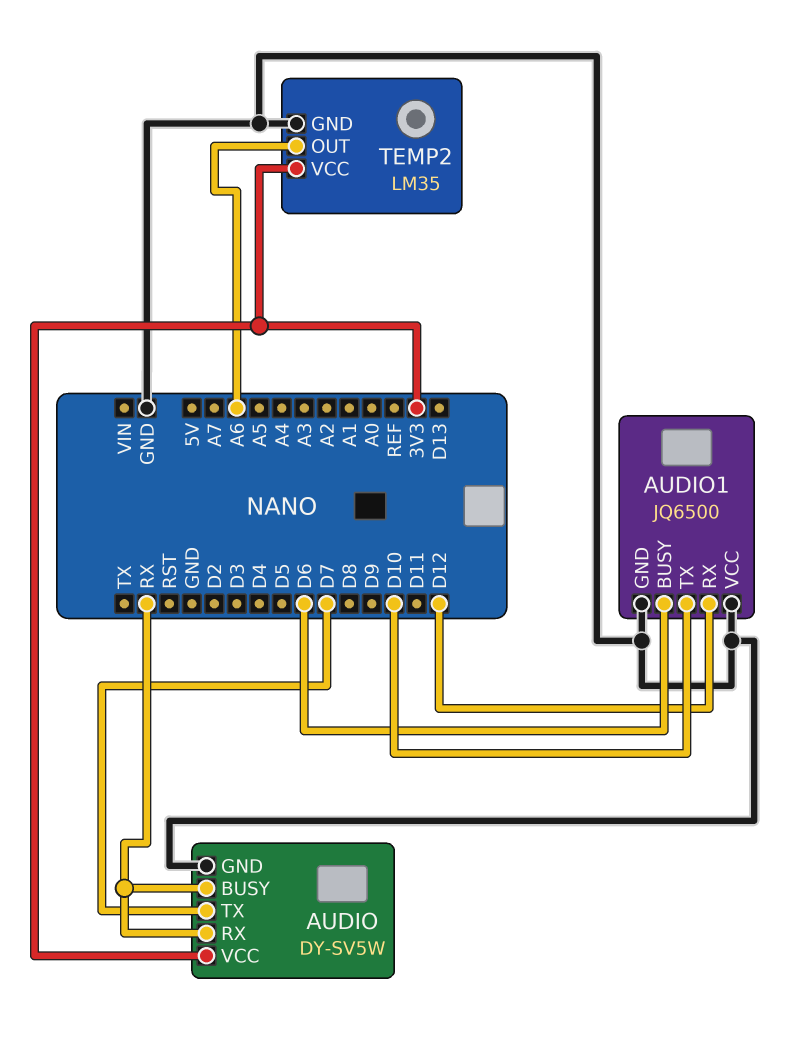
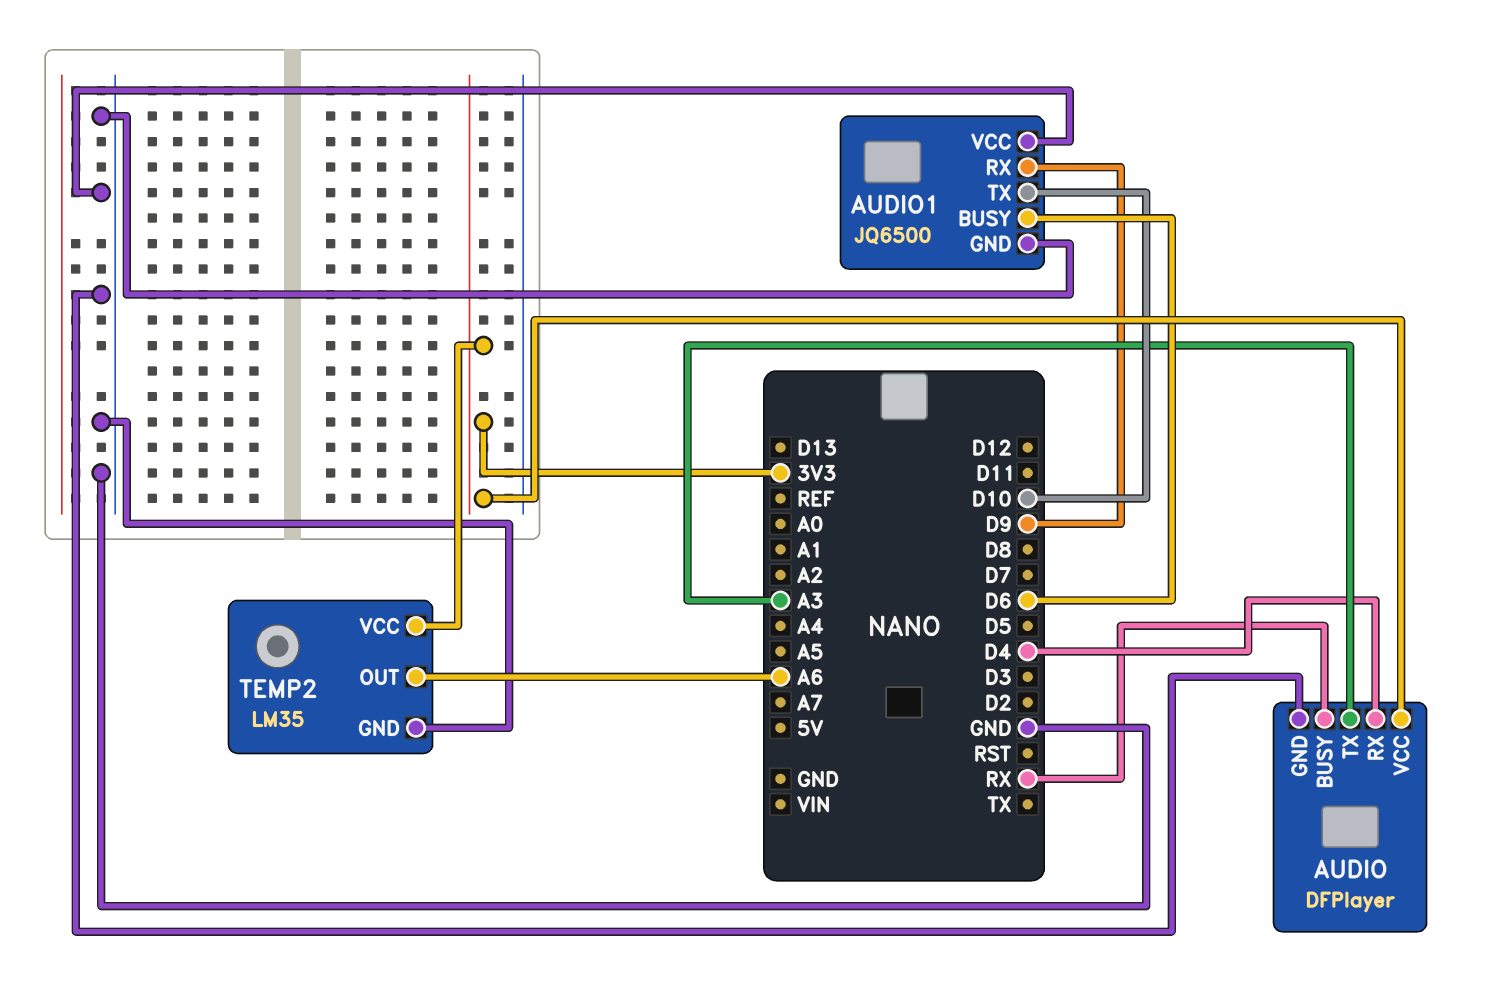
AUDIO: DY-SV5W -> DFPlayer
AUDIO pin RX: RX -> D4
AUDIO pin TX: D7 -> A3
AUDIO1 pin RX: D12 -> D9

